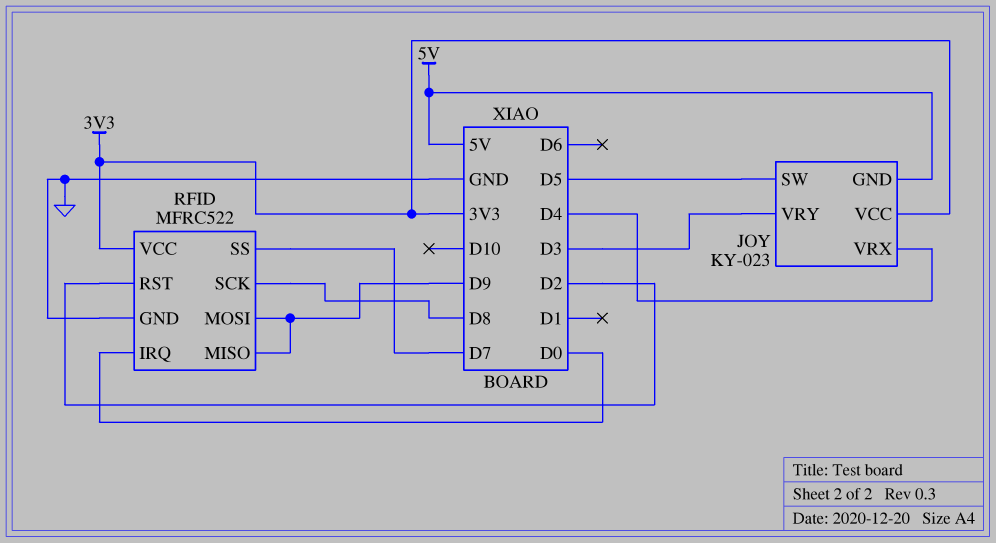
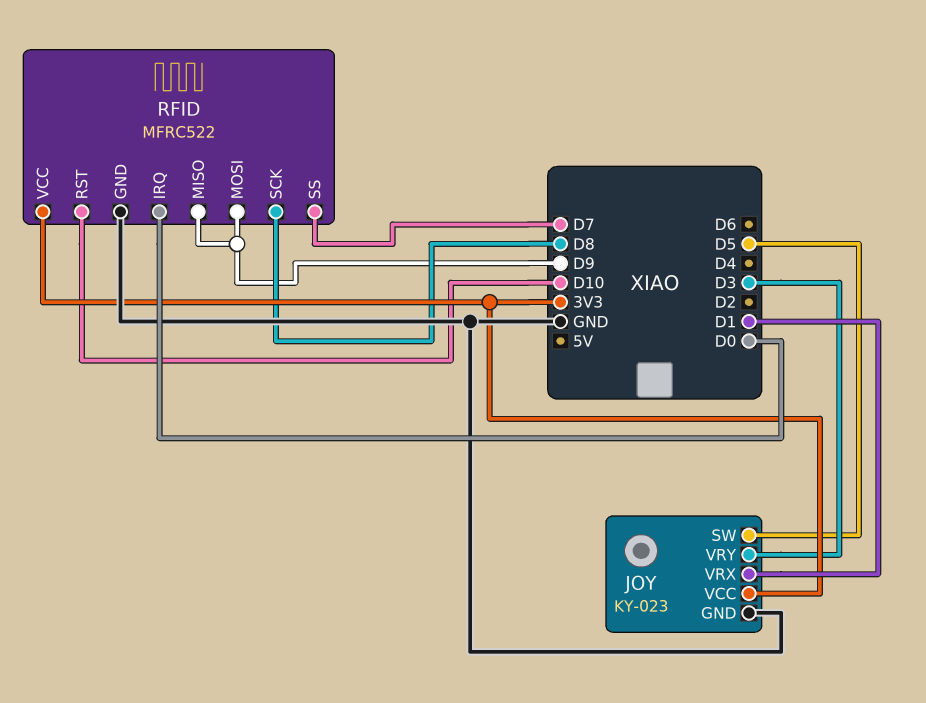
JOY pin GND: 5V -> GND
JOY pin VRX: D4 -> D1
RFID pin RST: D2 -> D10

